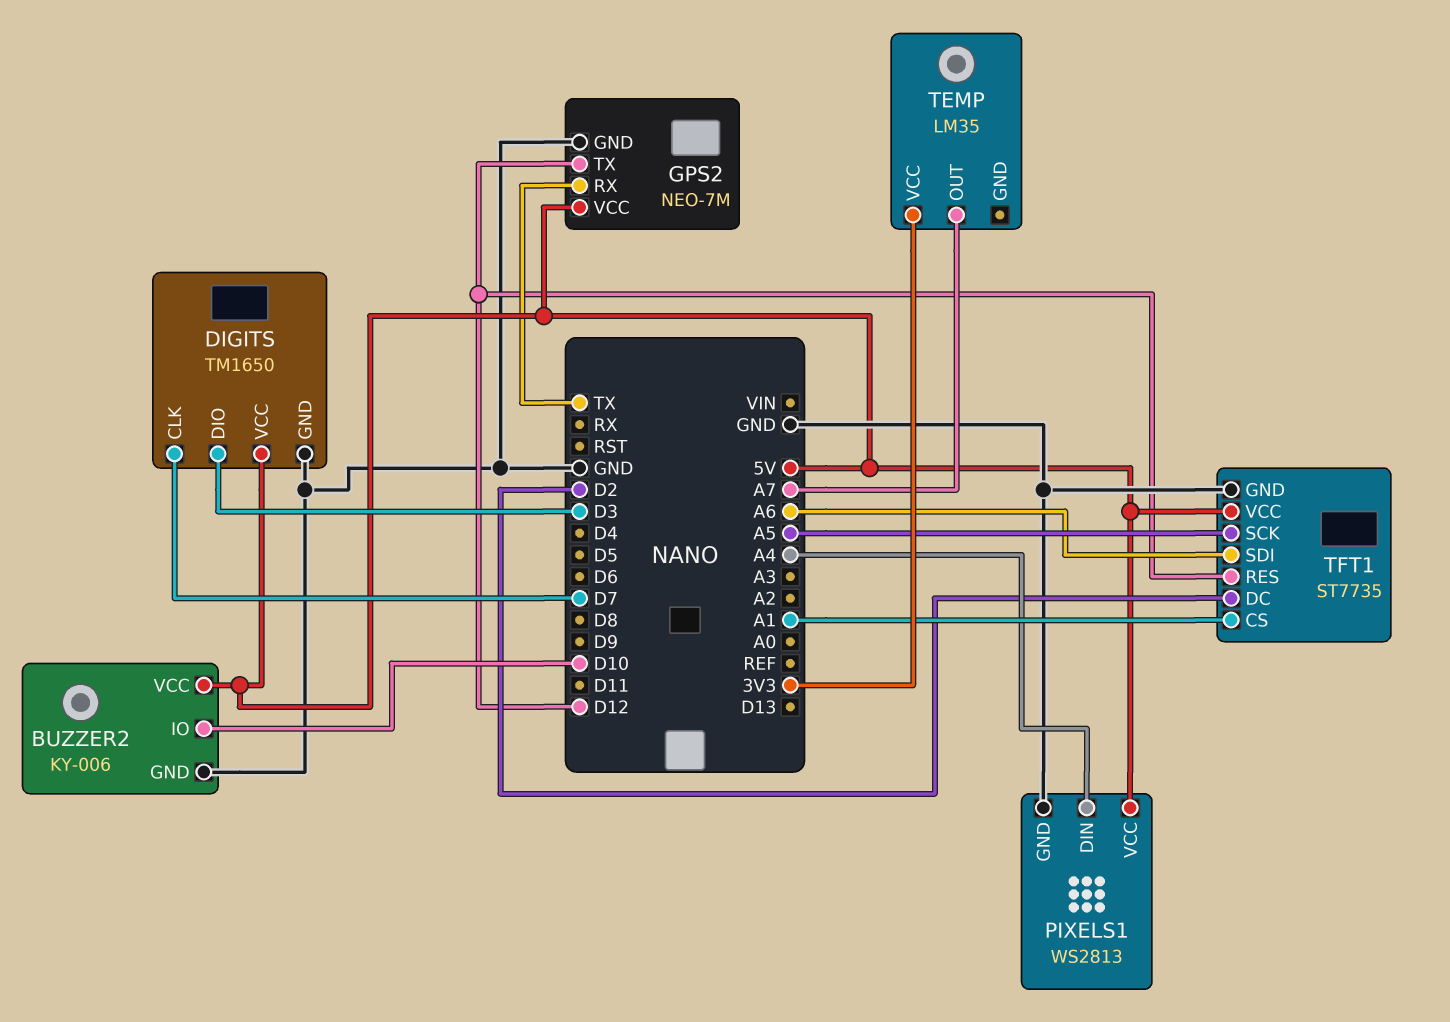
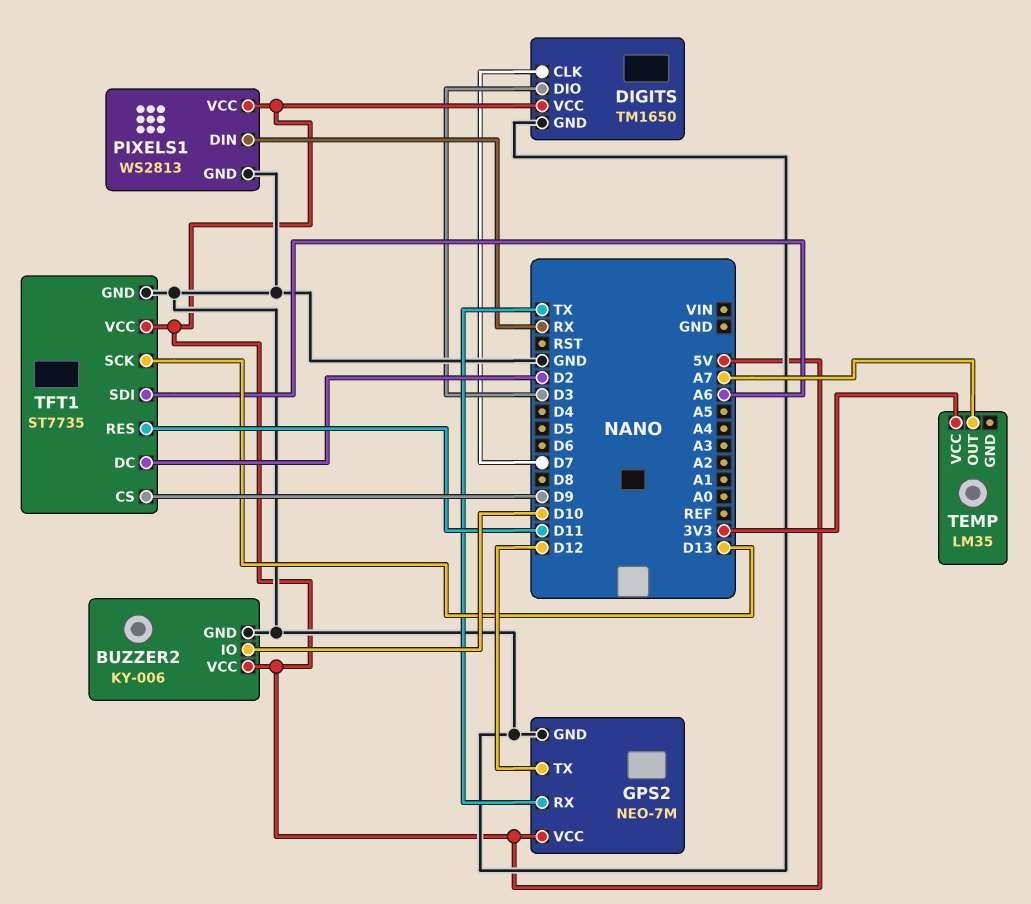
PIXELS1 pin DIN: A4 -> RX
TFT1 pin CS: A1 -> D9
TFT1 pin RES: D12 -> D11
TFT1 pin SCK: A5 -> D13

